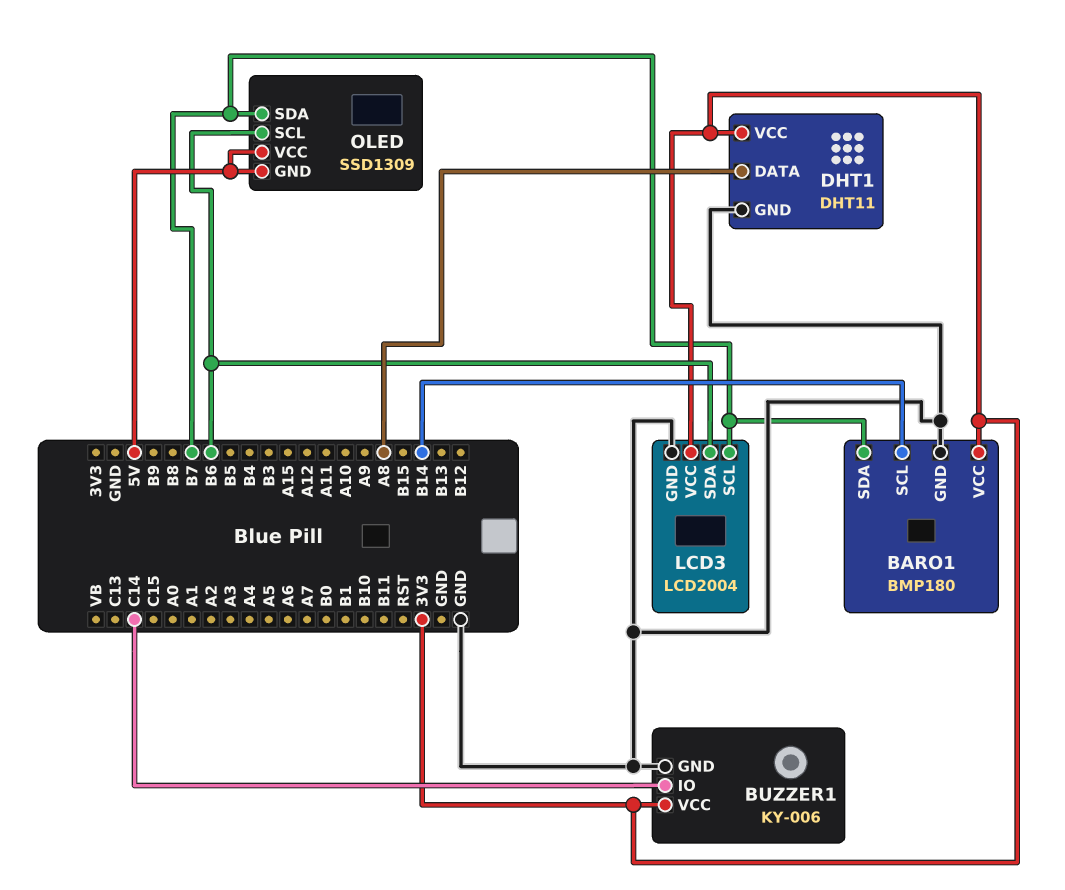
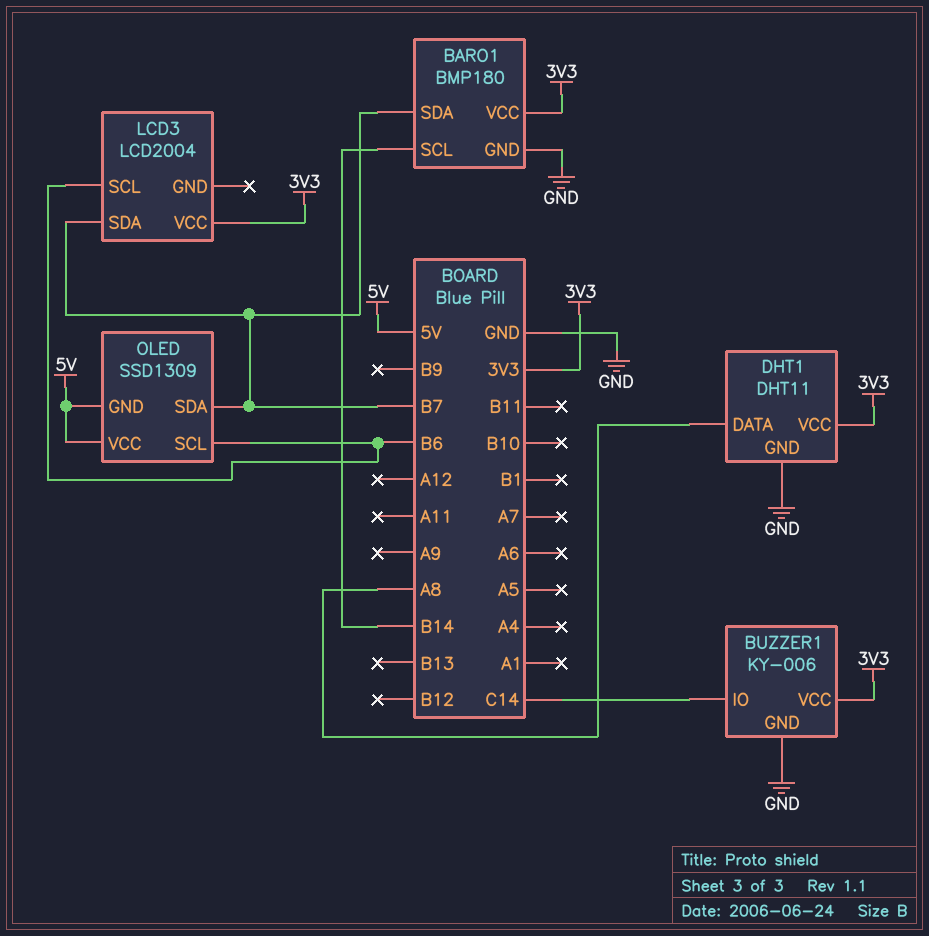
LCD3 pin GND: GND -> none
LCD3 pin SCL: B7 -> B6
LCD3 pin SDA: B6 -> B7

